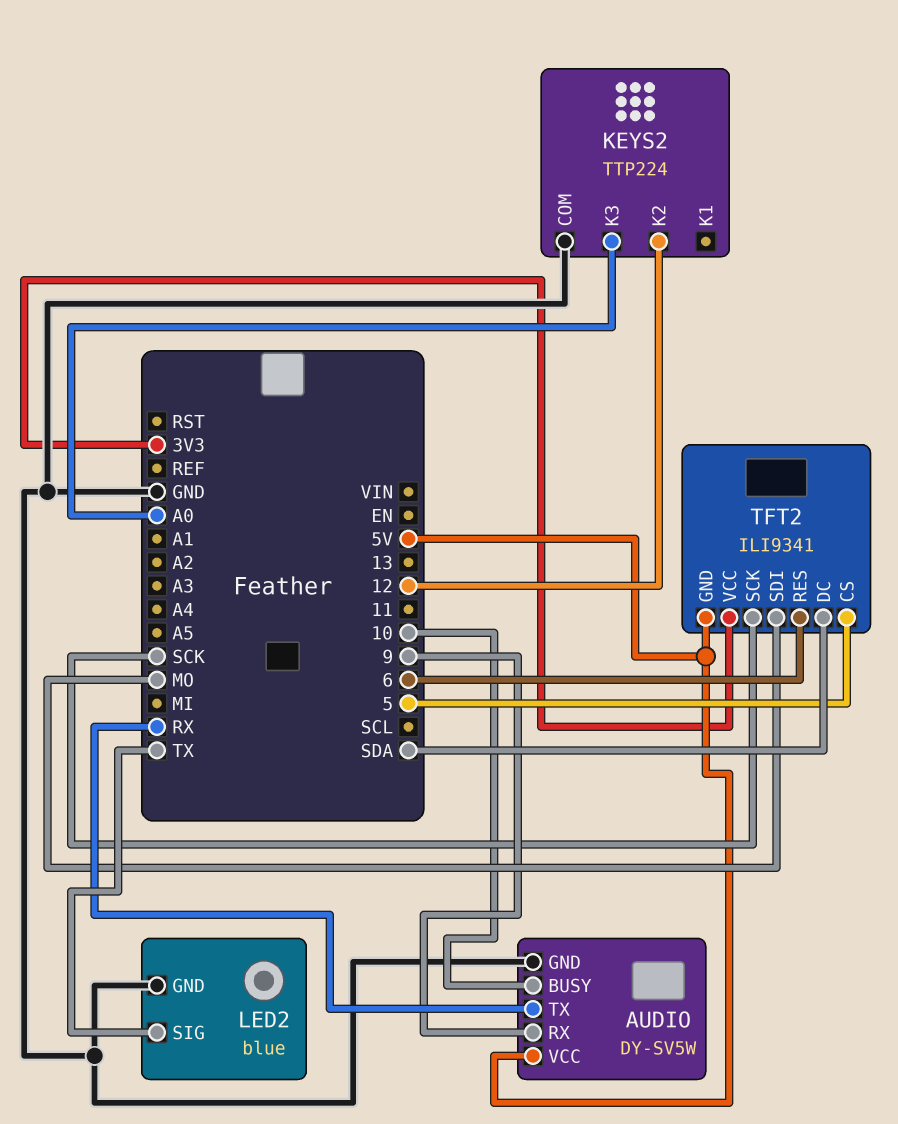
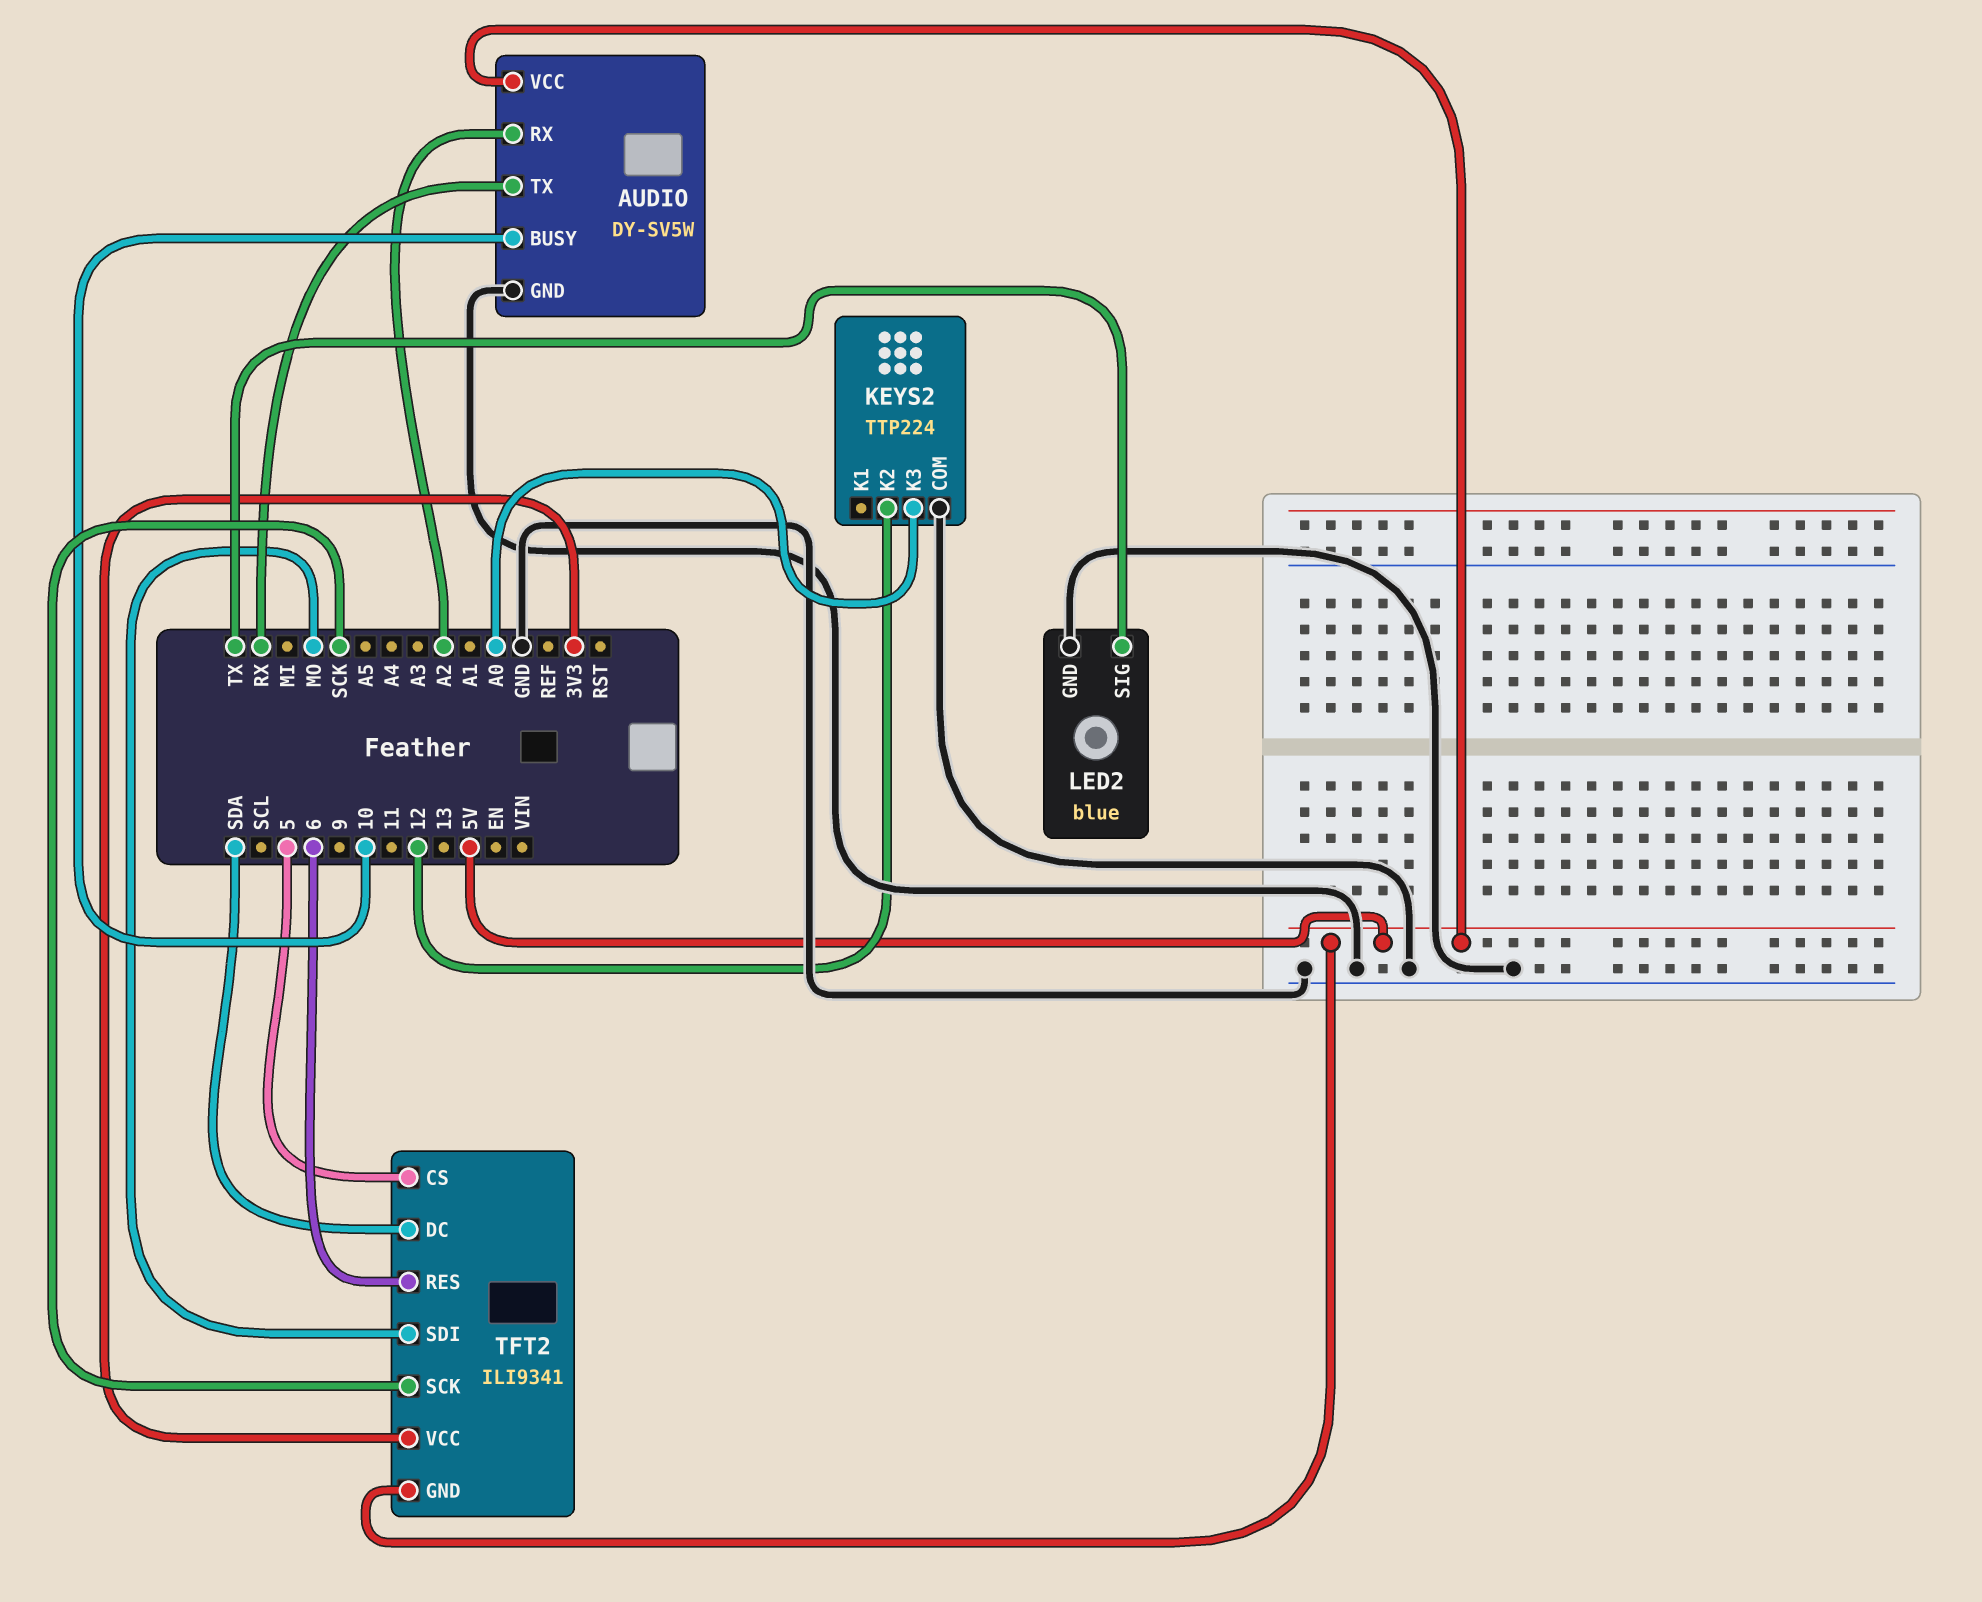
AUDIO pin RX: 9 -> A2

